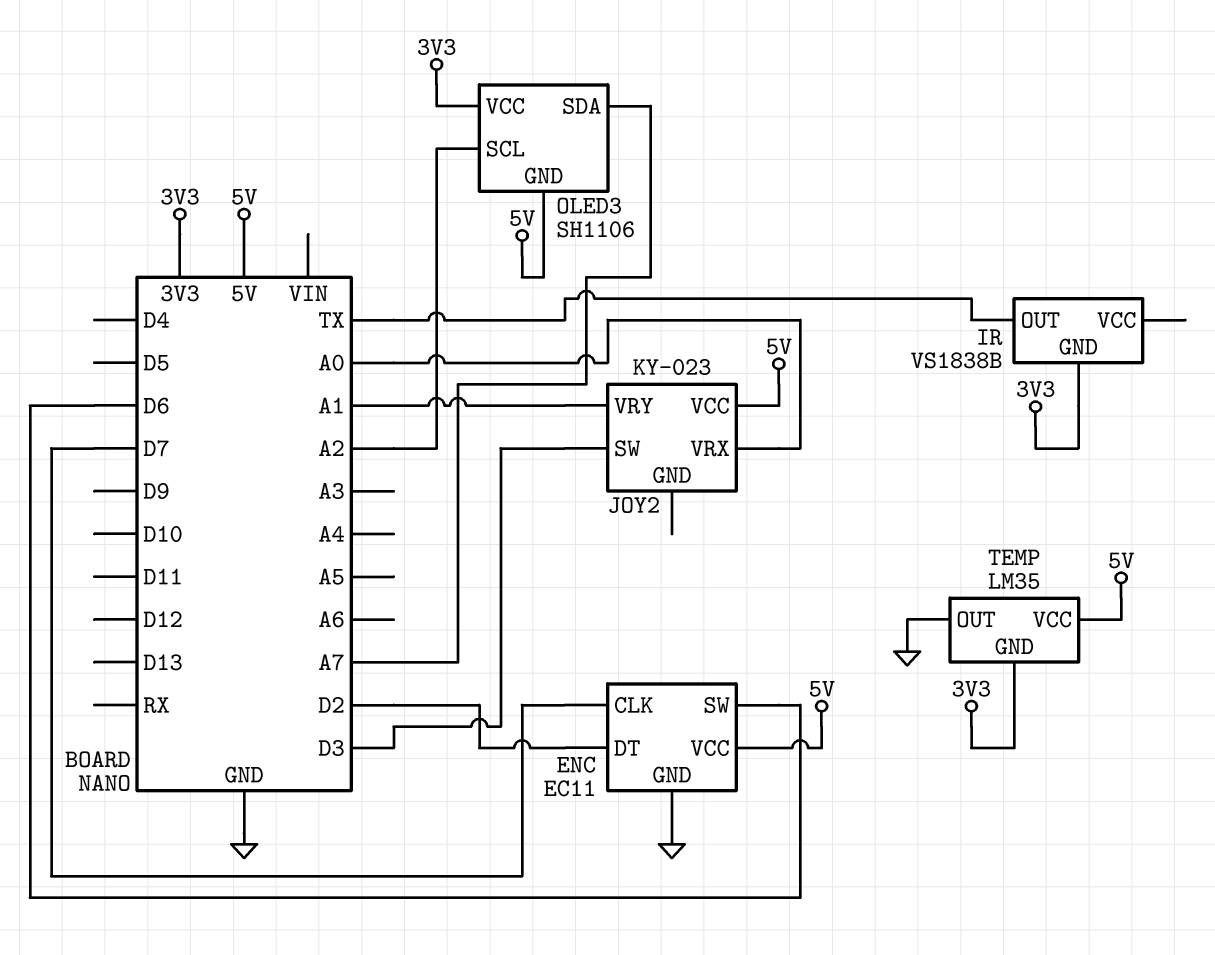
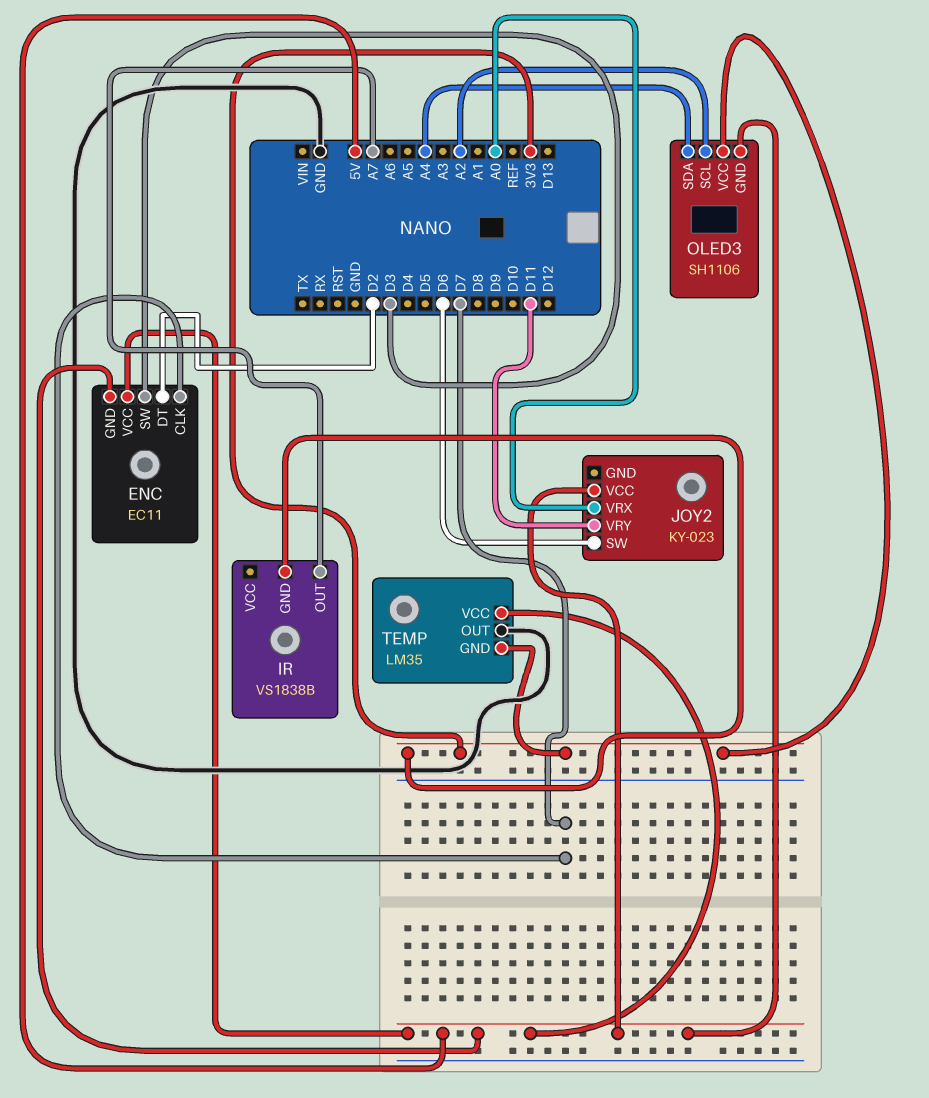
ENC pin GND: GND -> 5V
ENC pin SW: D6 -> D3
IR pin OUT: TX -> A7
JOY2 pin SW: D3 -> D6
JOY2 pin VRY: A1 -> D11
OLED3 pin SDA: A7 -> A4

